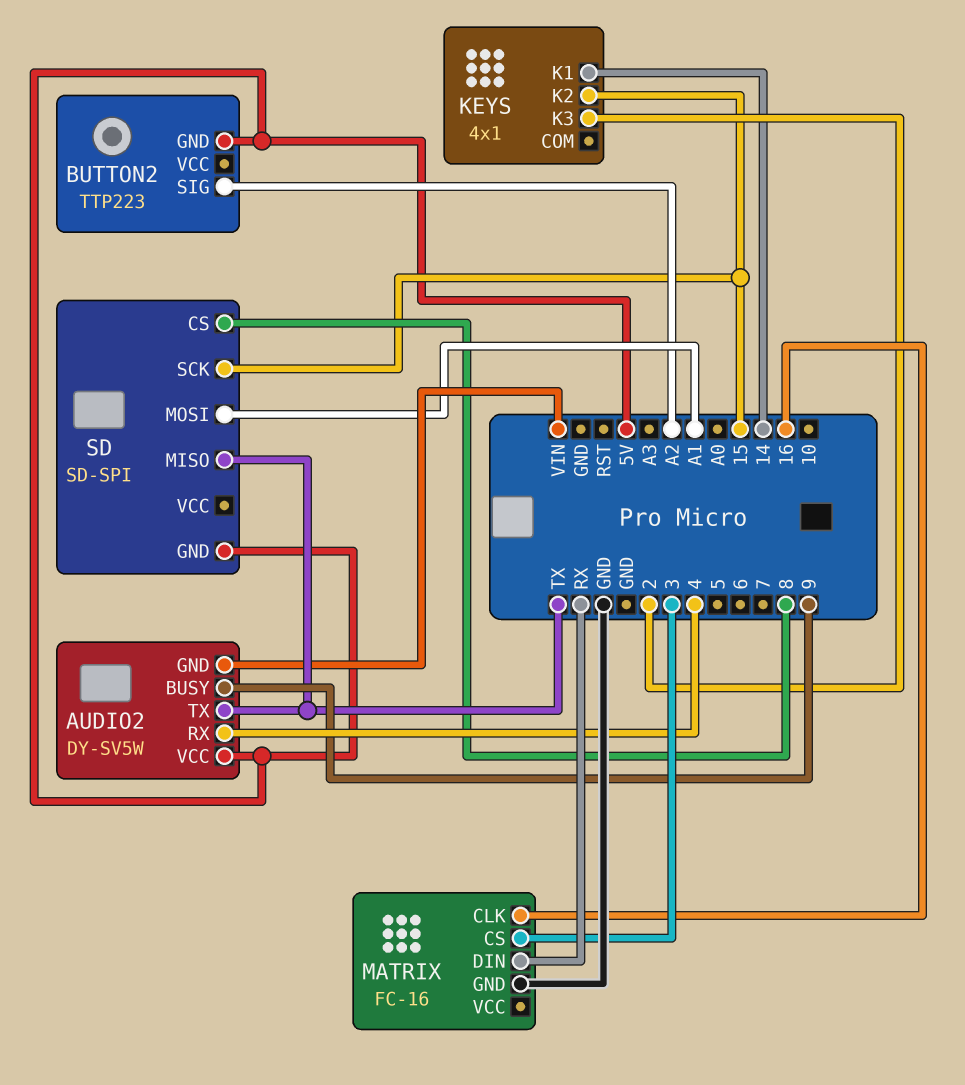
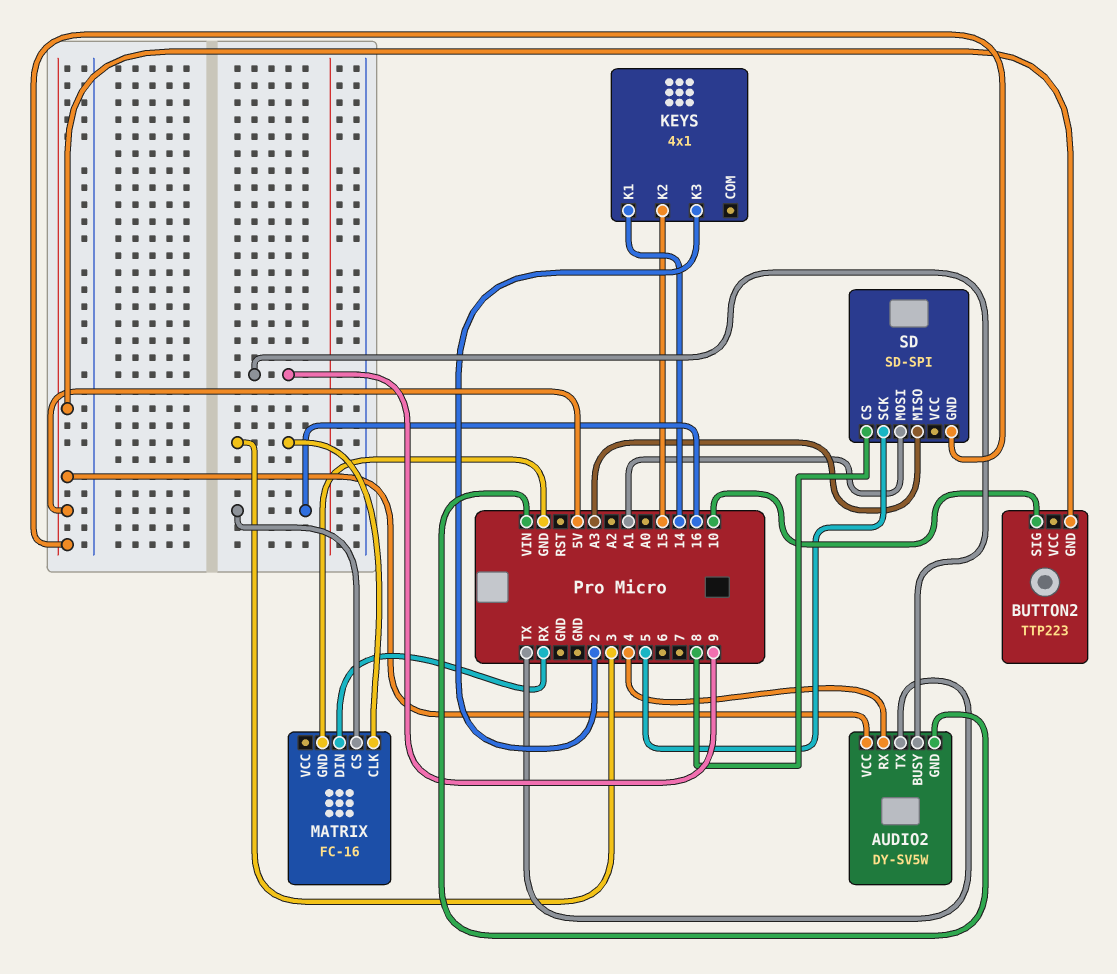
BUTTON2 pin SIG: A2 -> 10
MATRIX pin CLK: 16 -> 3
MATRIX pin CS: 3 -> 16
SD pin MISO: TX -> A3
SD pin SCK: 15 -> 5

